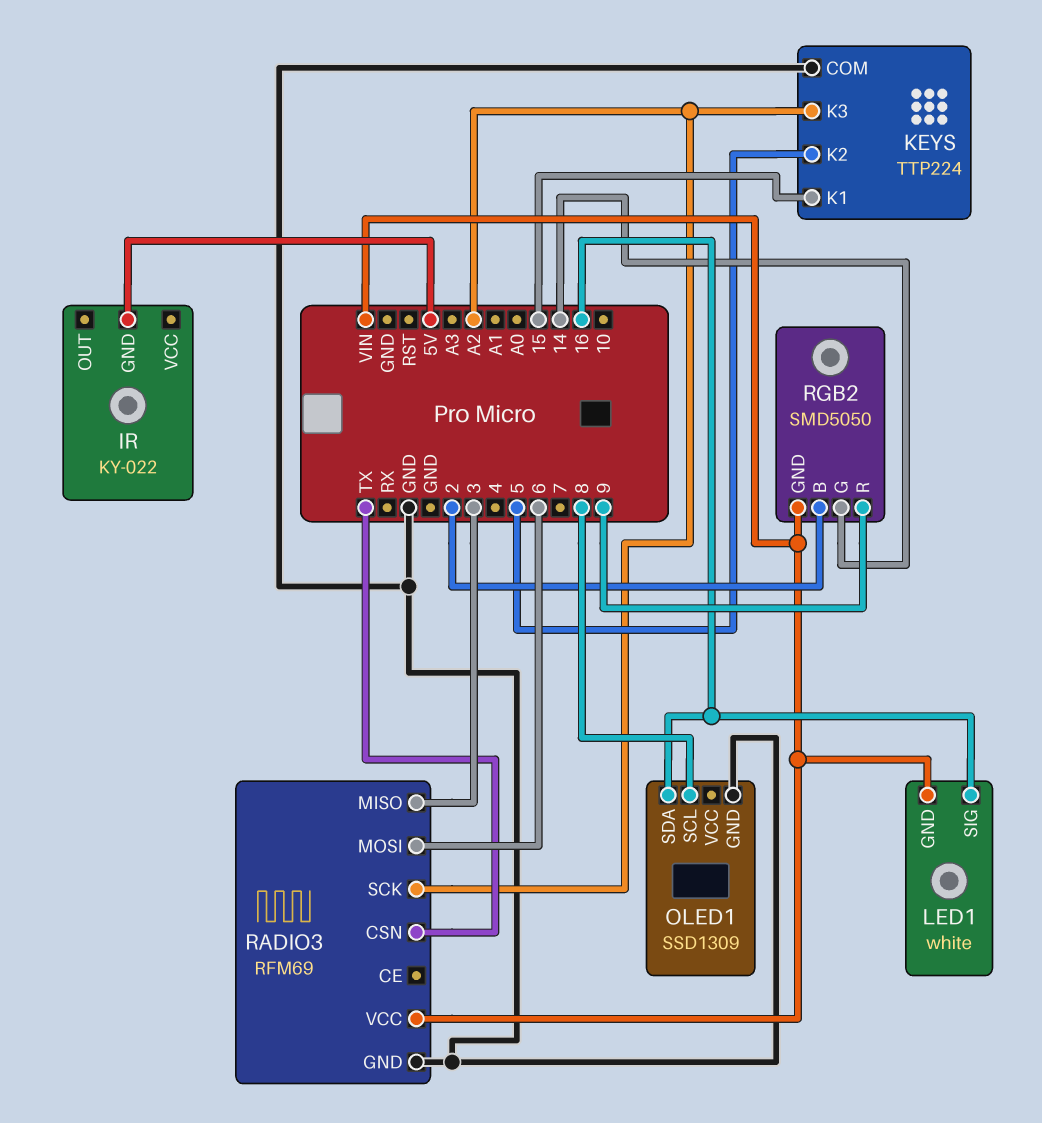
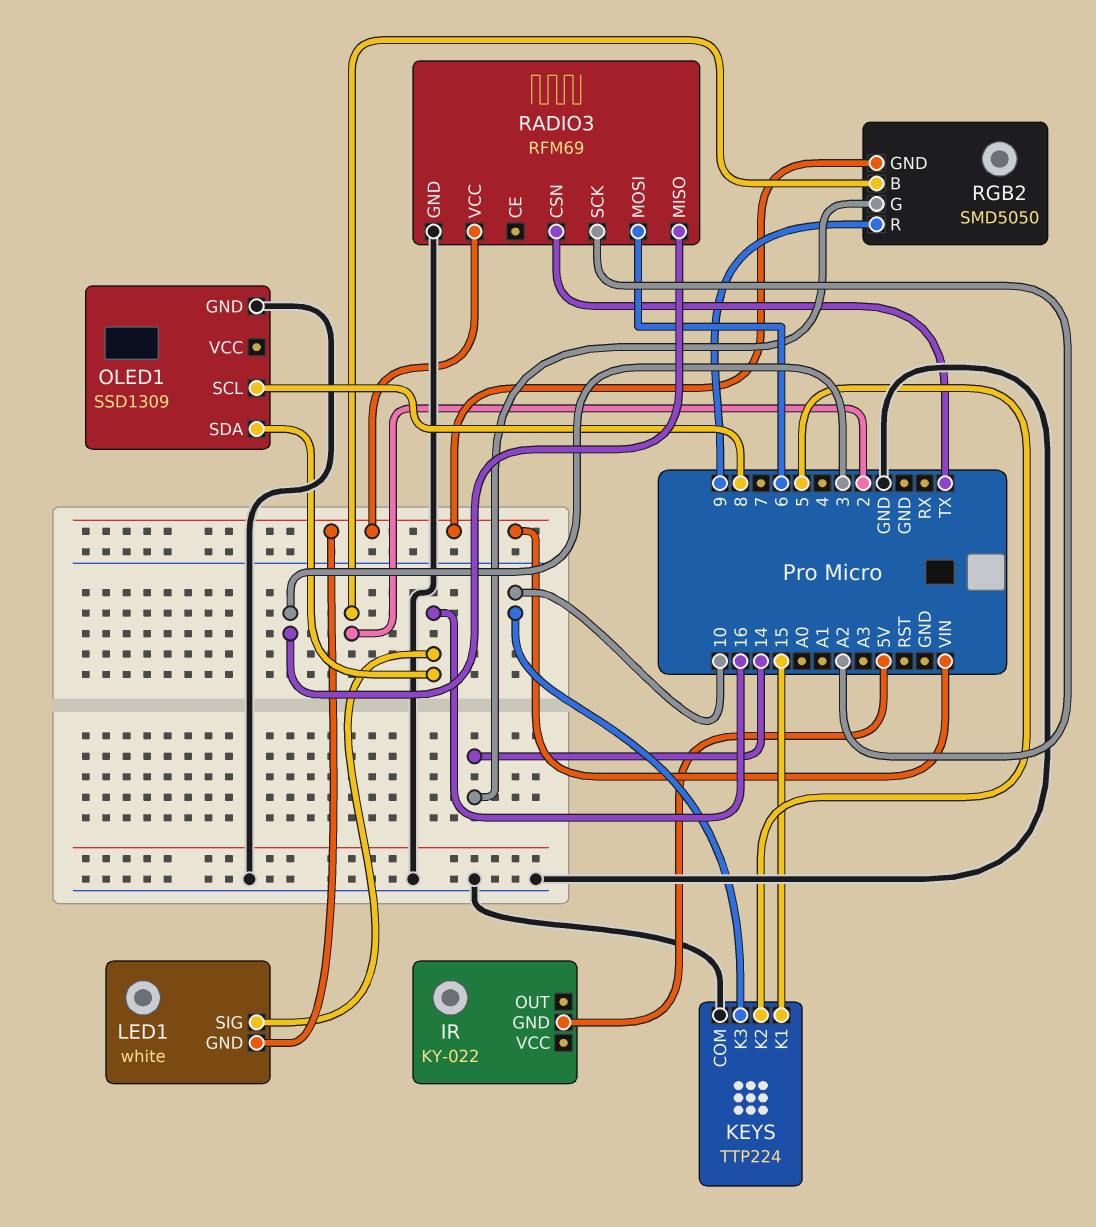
KEYS pin K3: A2 -> 10

